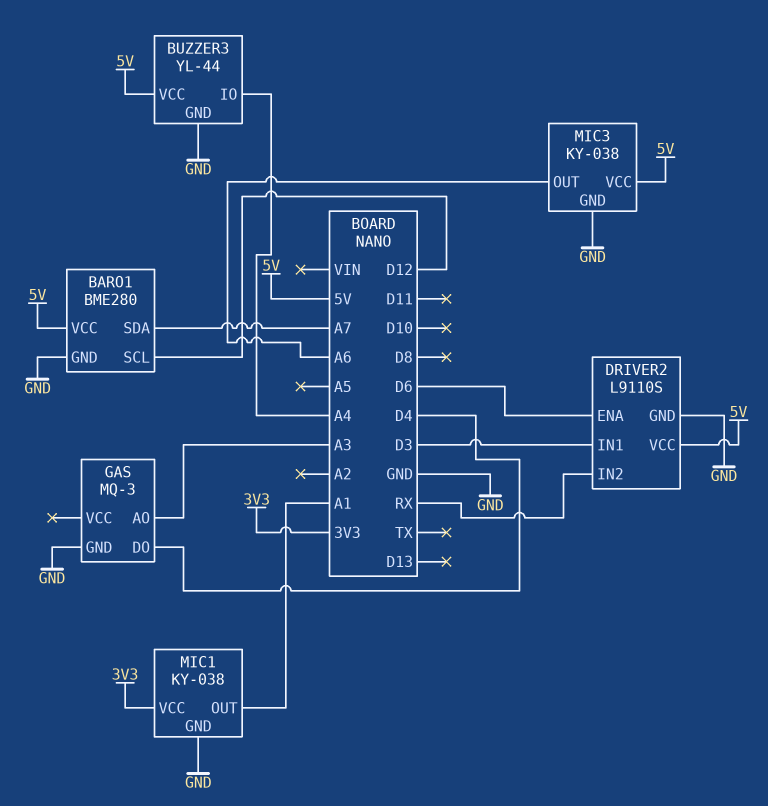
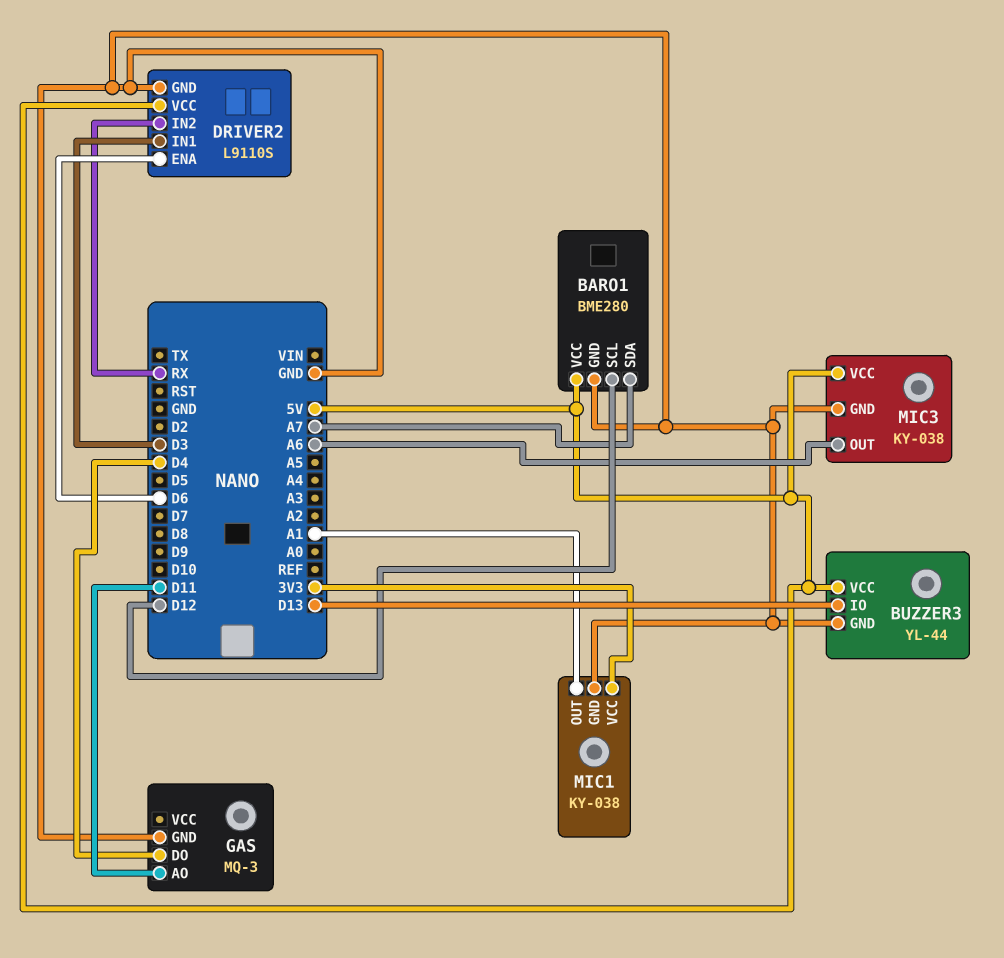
BUZZER3 pin IO: A4 -> D13
GAS pin AO: A3 -> D11

